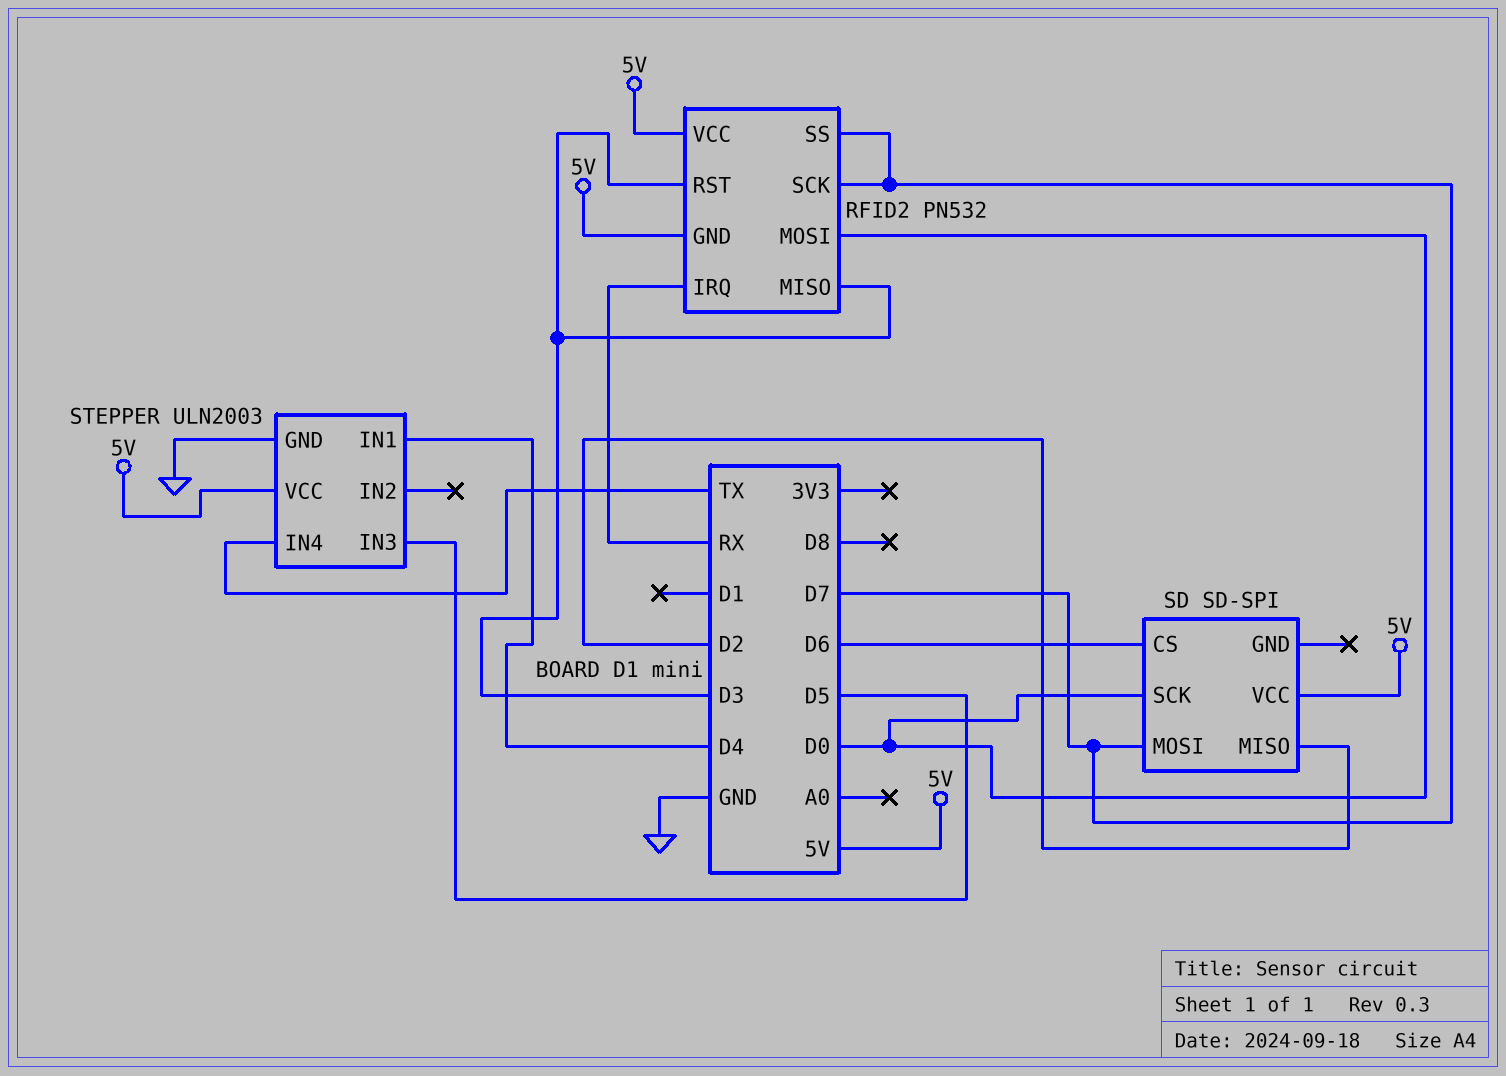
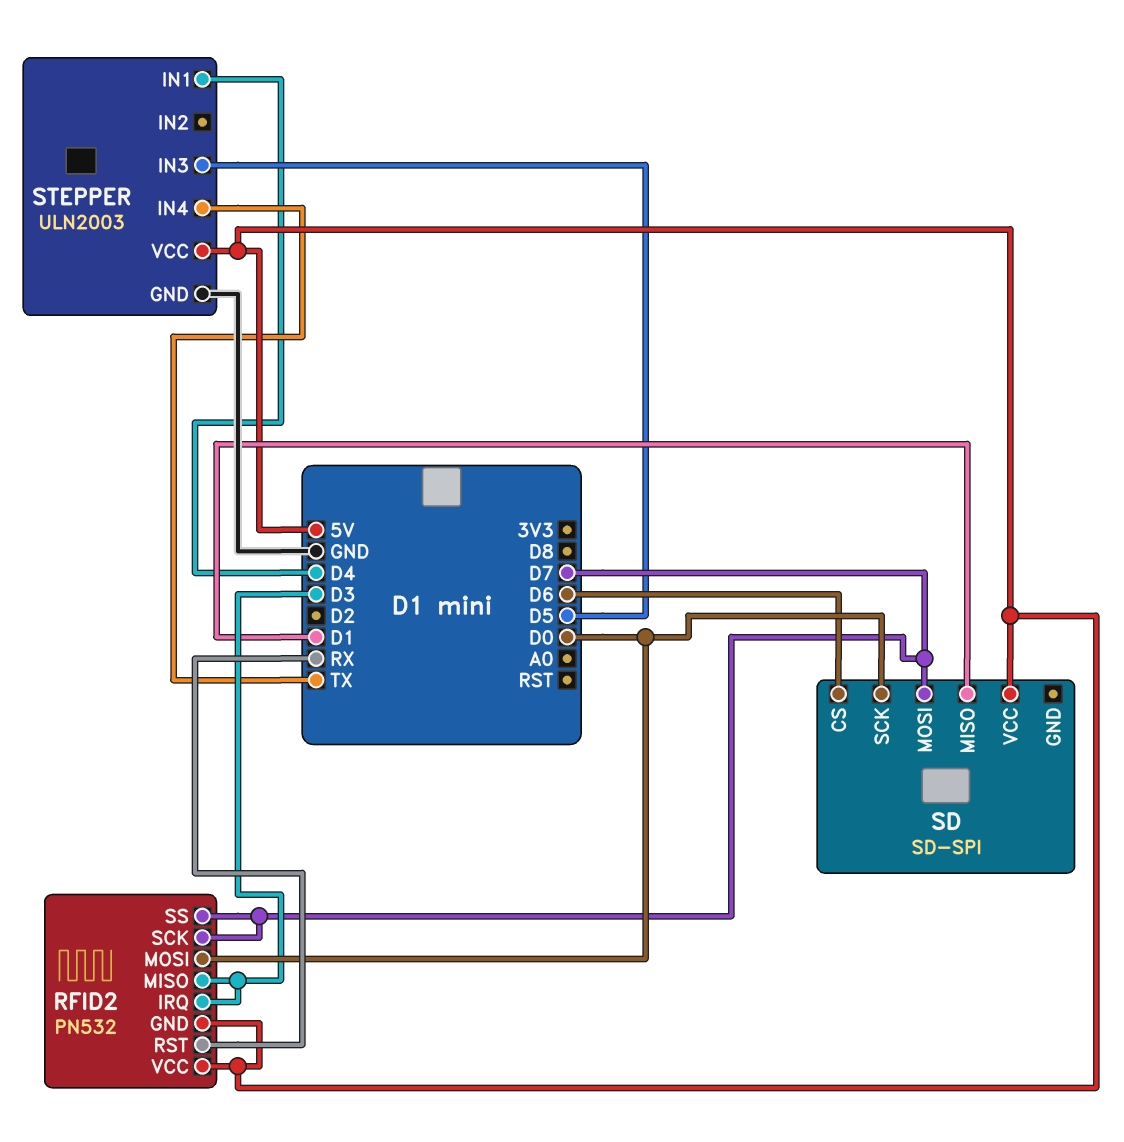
RFID2 pin IRQ: RX -> D3
RFID2 pin RST: D3 -> RX
SD pin MISO: D2 -> D1

